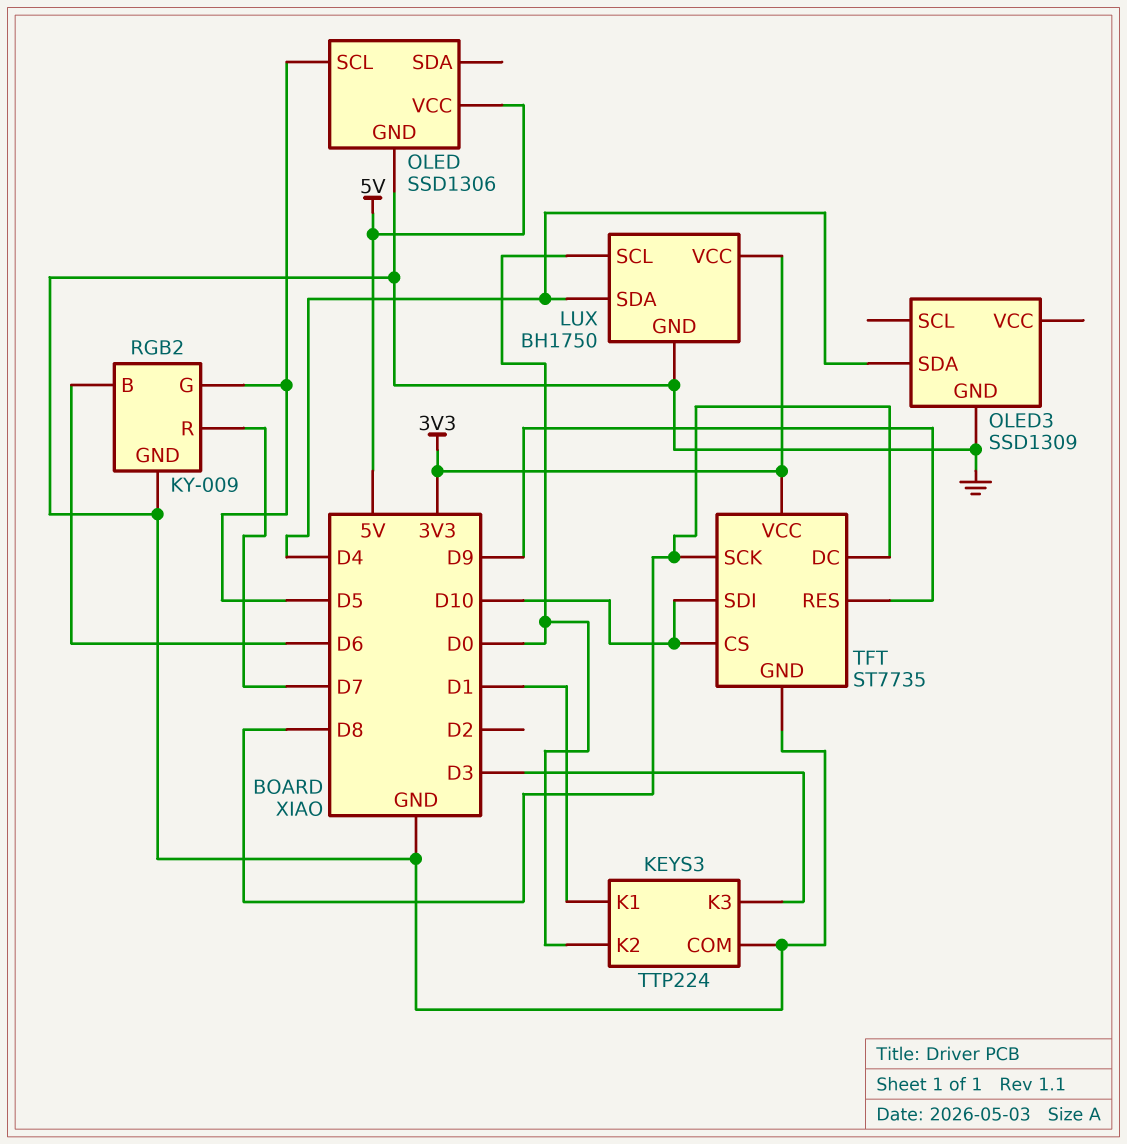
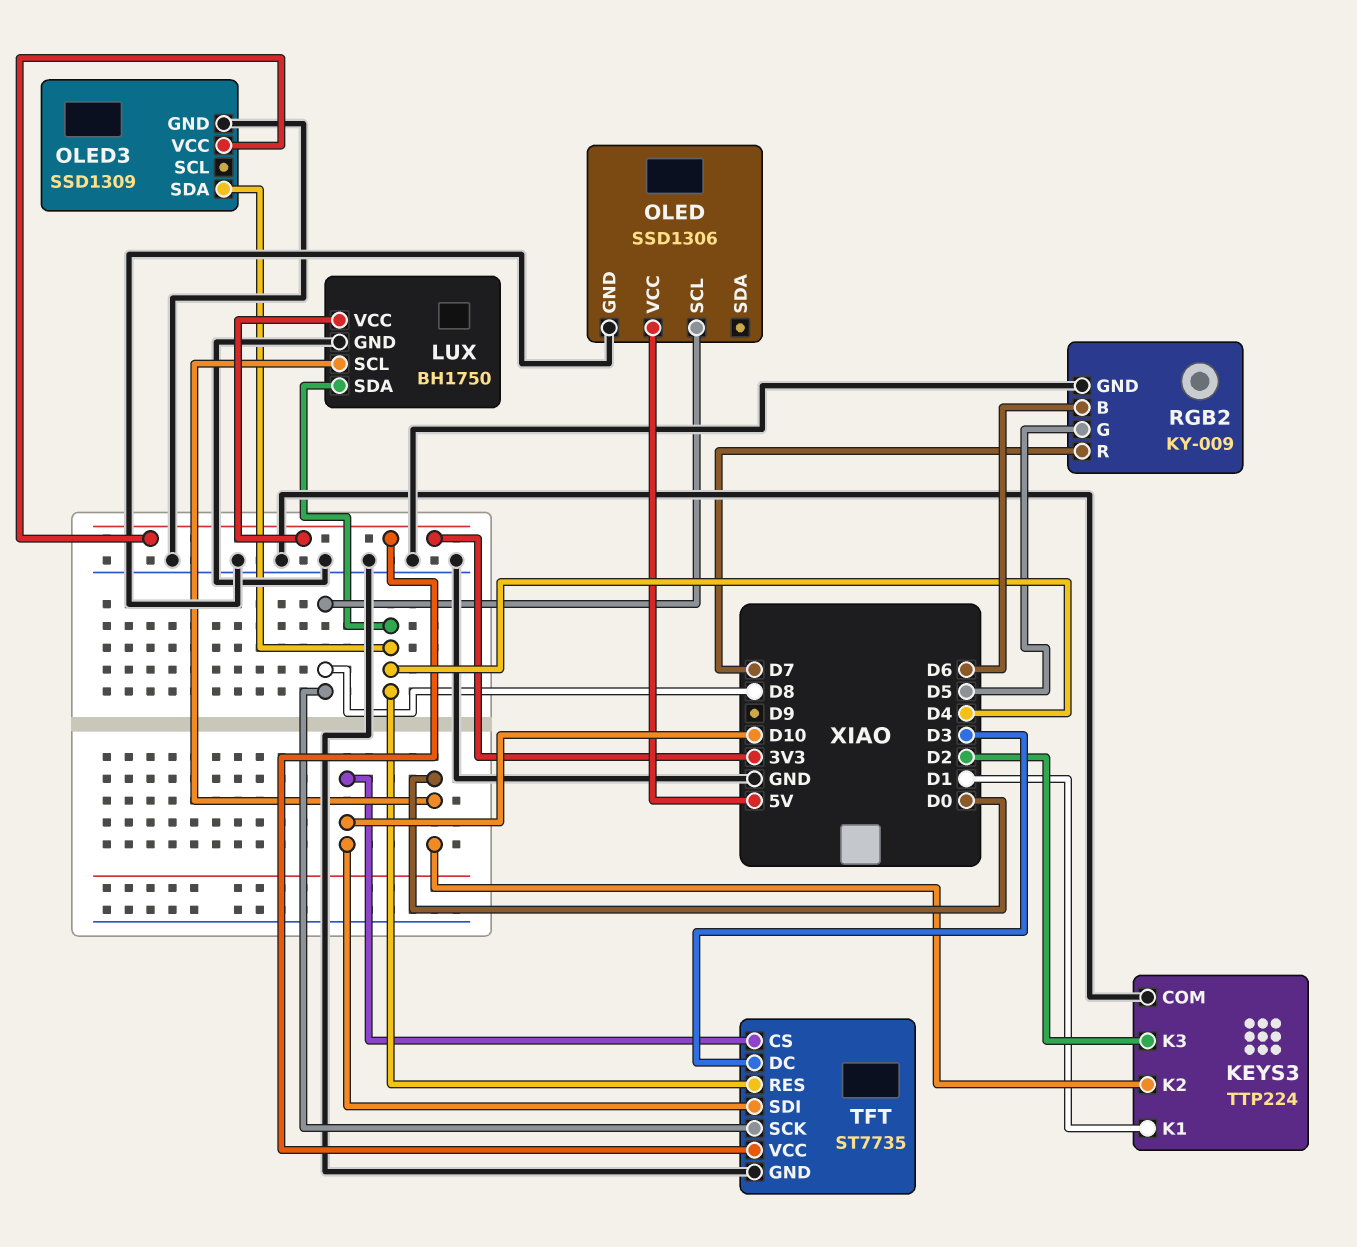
KEYS3 pin K3: D3 -> D2
OLED pin SCL: D5 -> D8
OLED3 pin VCC: none -> 3V3
TFT pin DC: D8 -> D3
TFT pin RES: D9 -> D4

